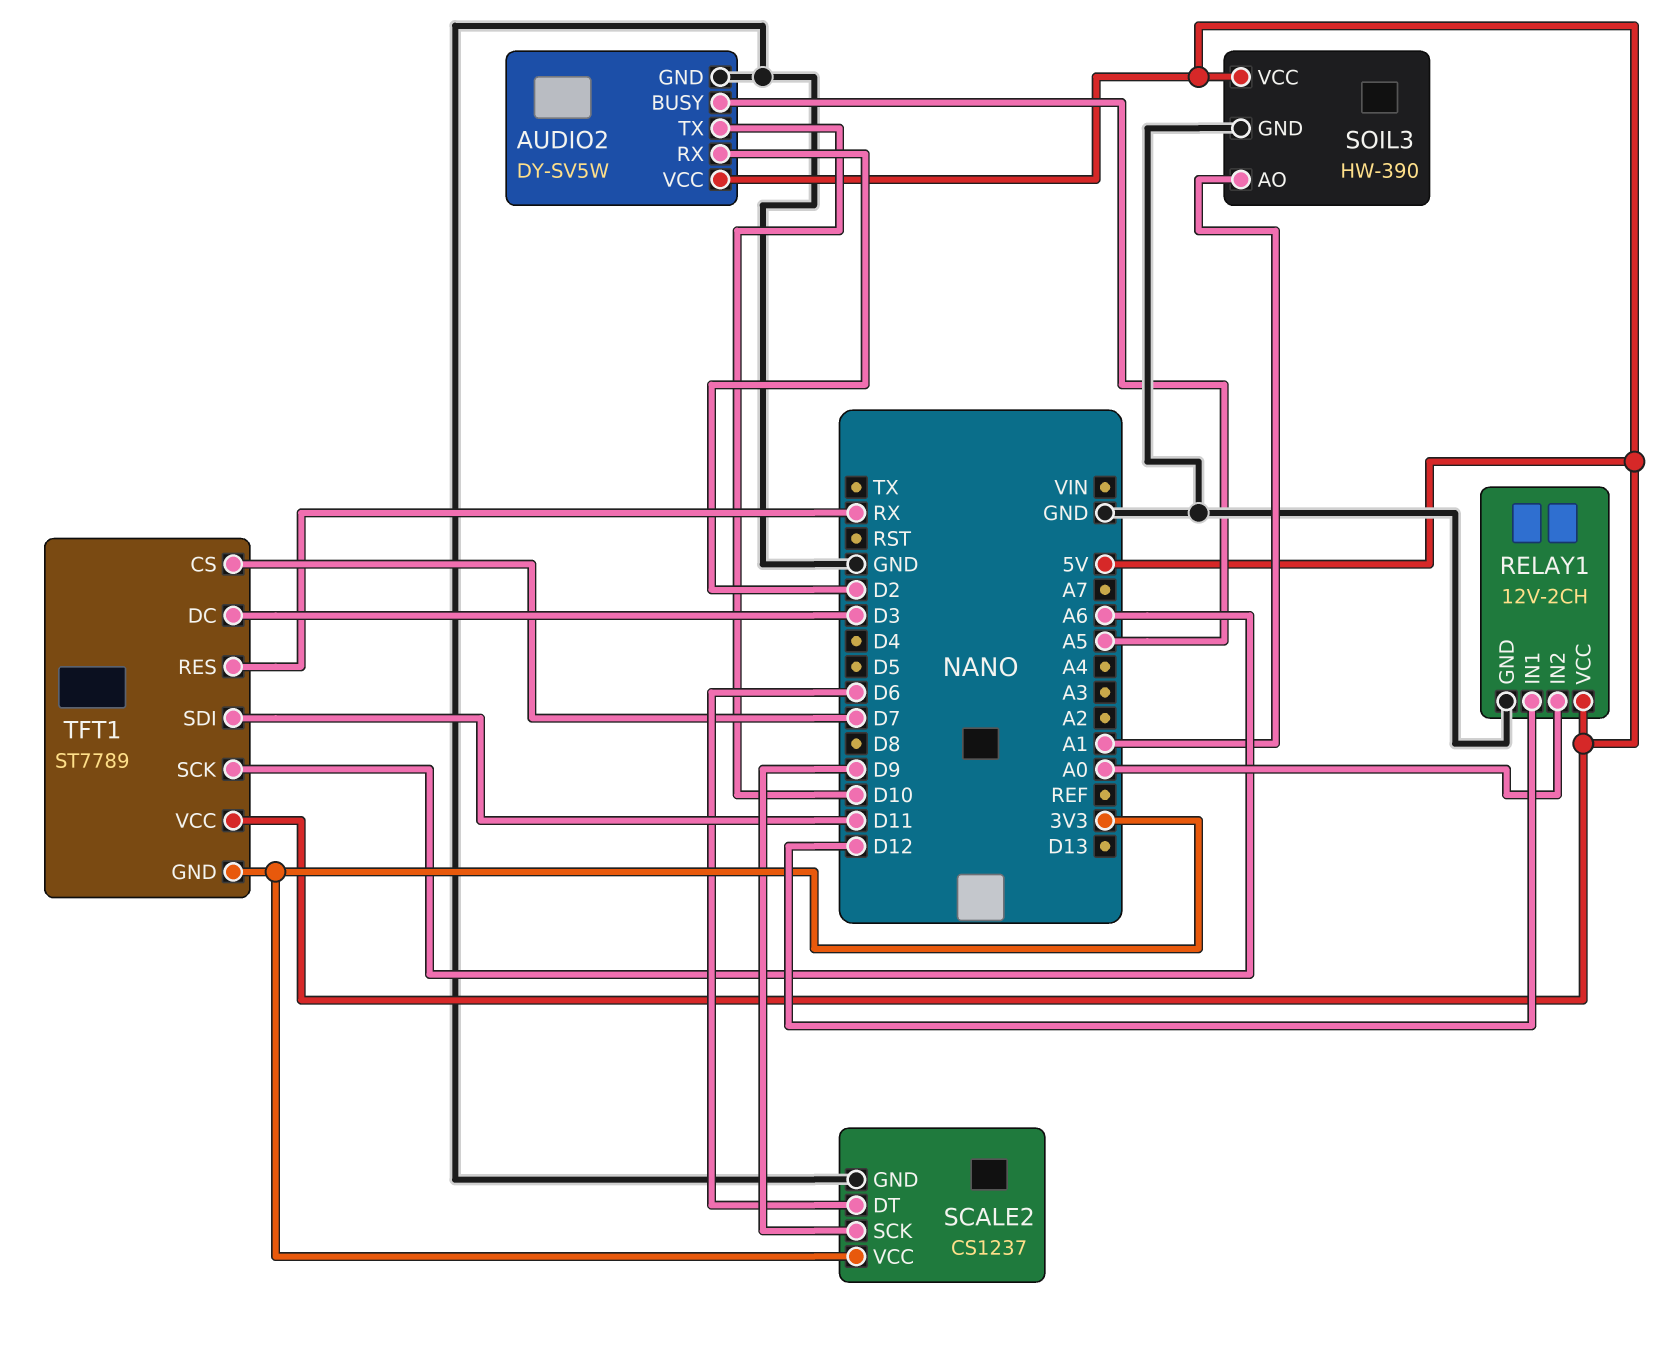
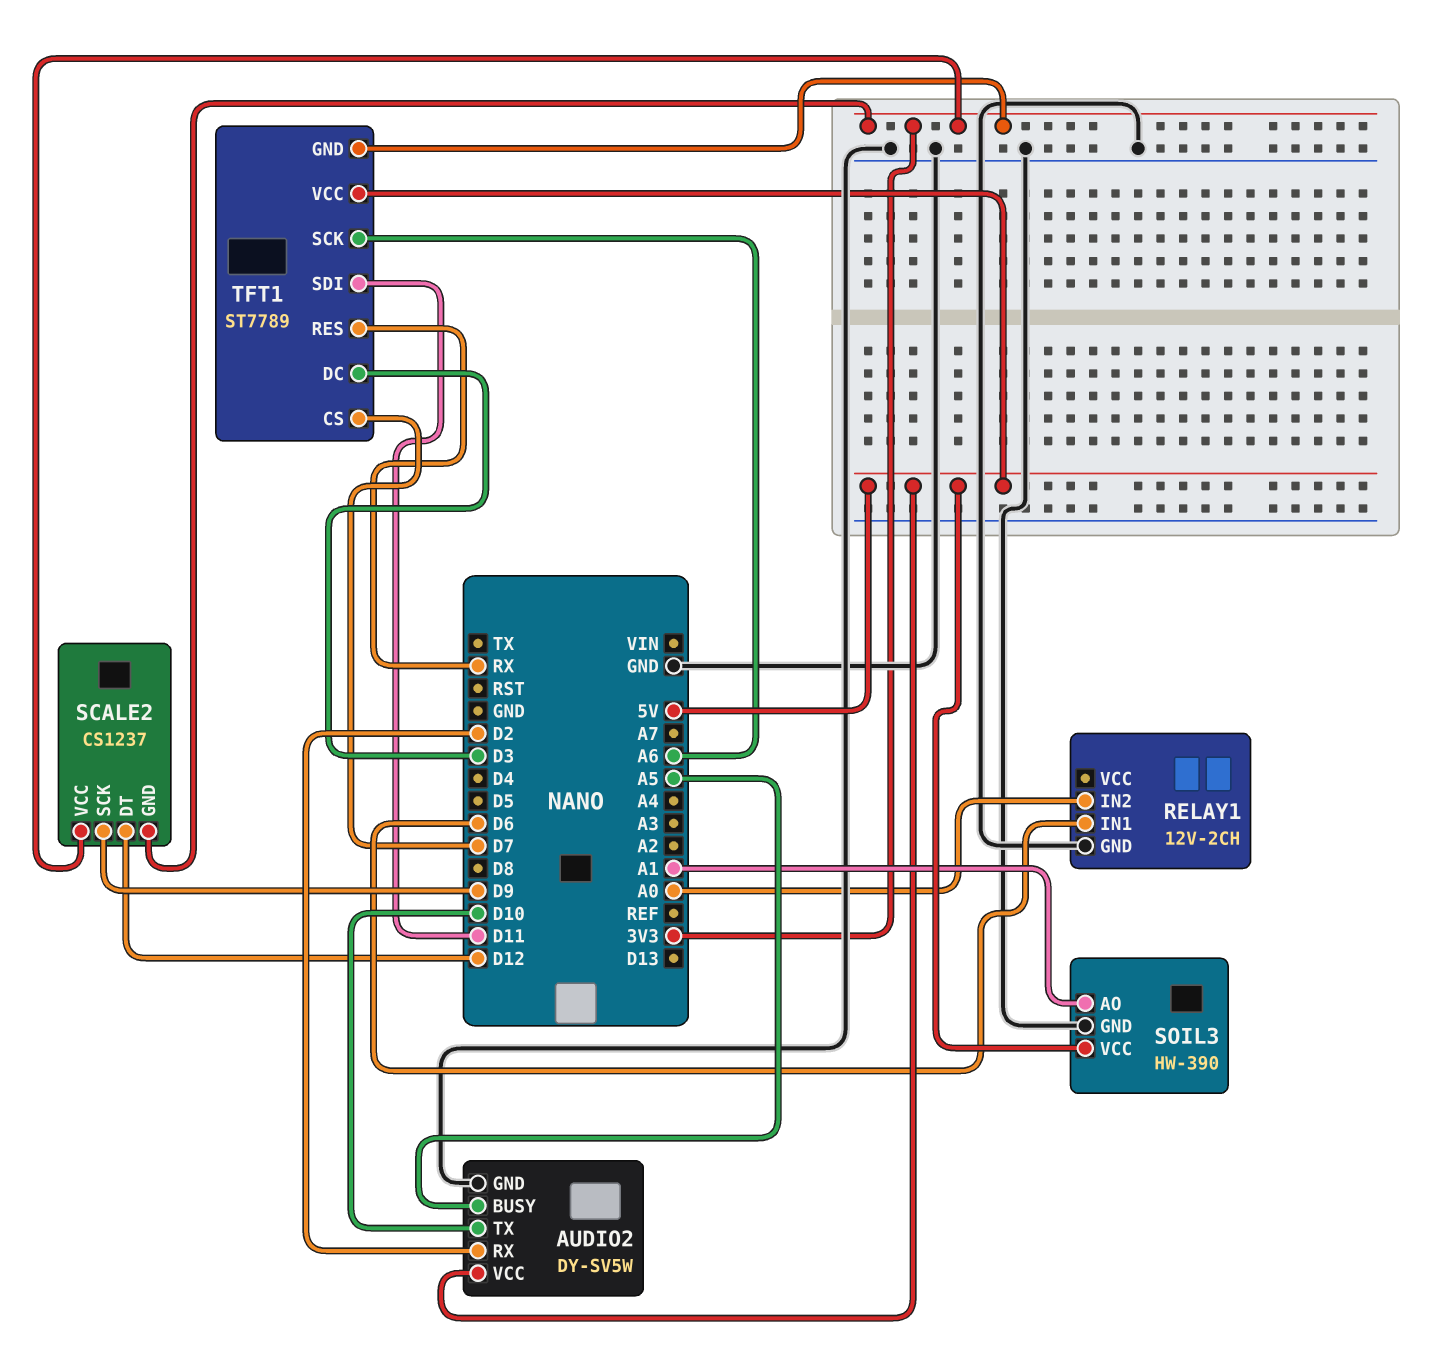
RELAY1 pin IN1: D12 -> D6
RELAY1 pin VCC: 5V -> none
SCALE2 pin DT: D6 -> D12
SCALE2 pin GND: GND -> 3V3

